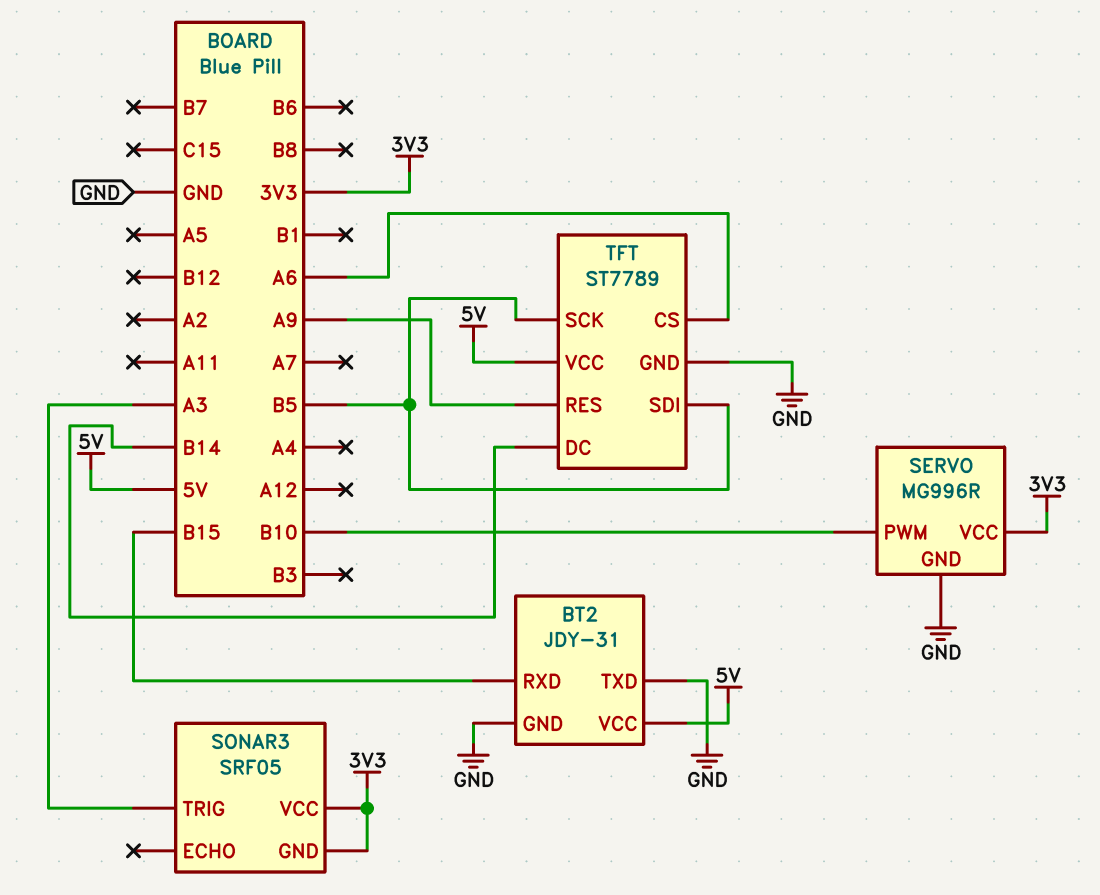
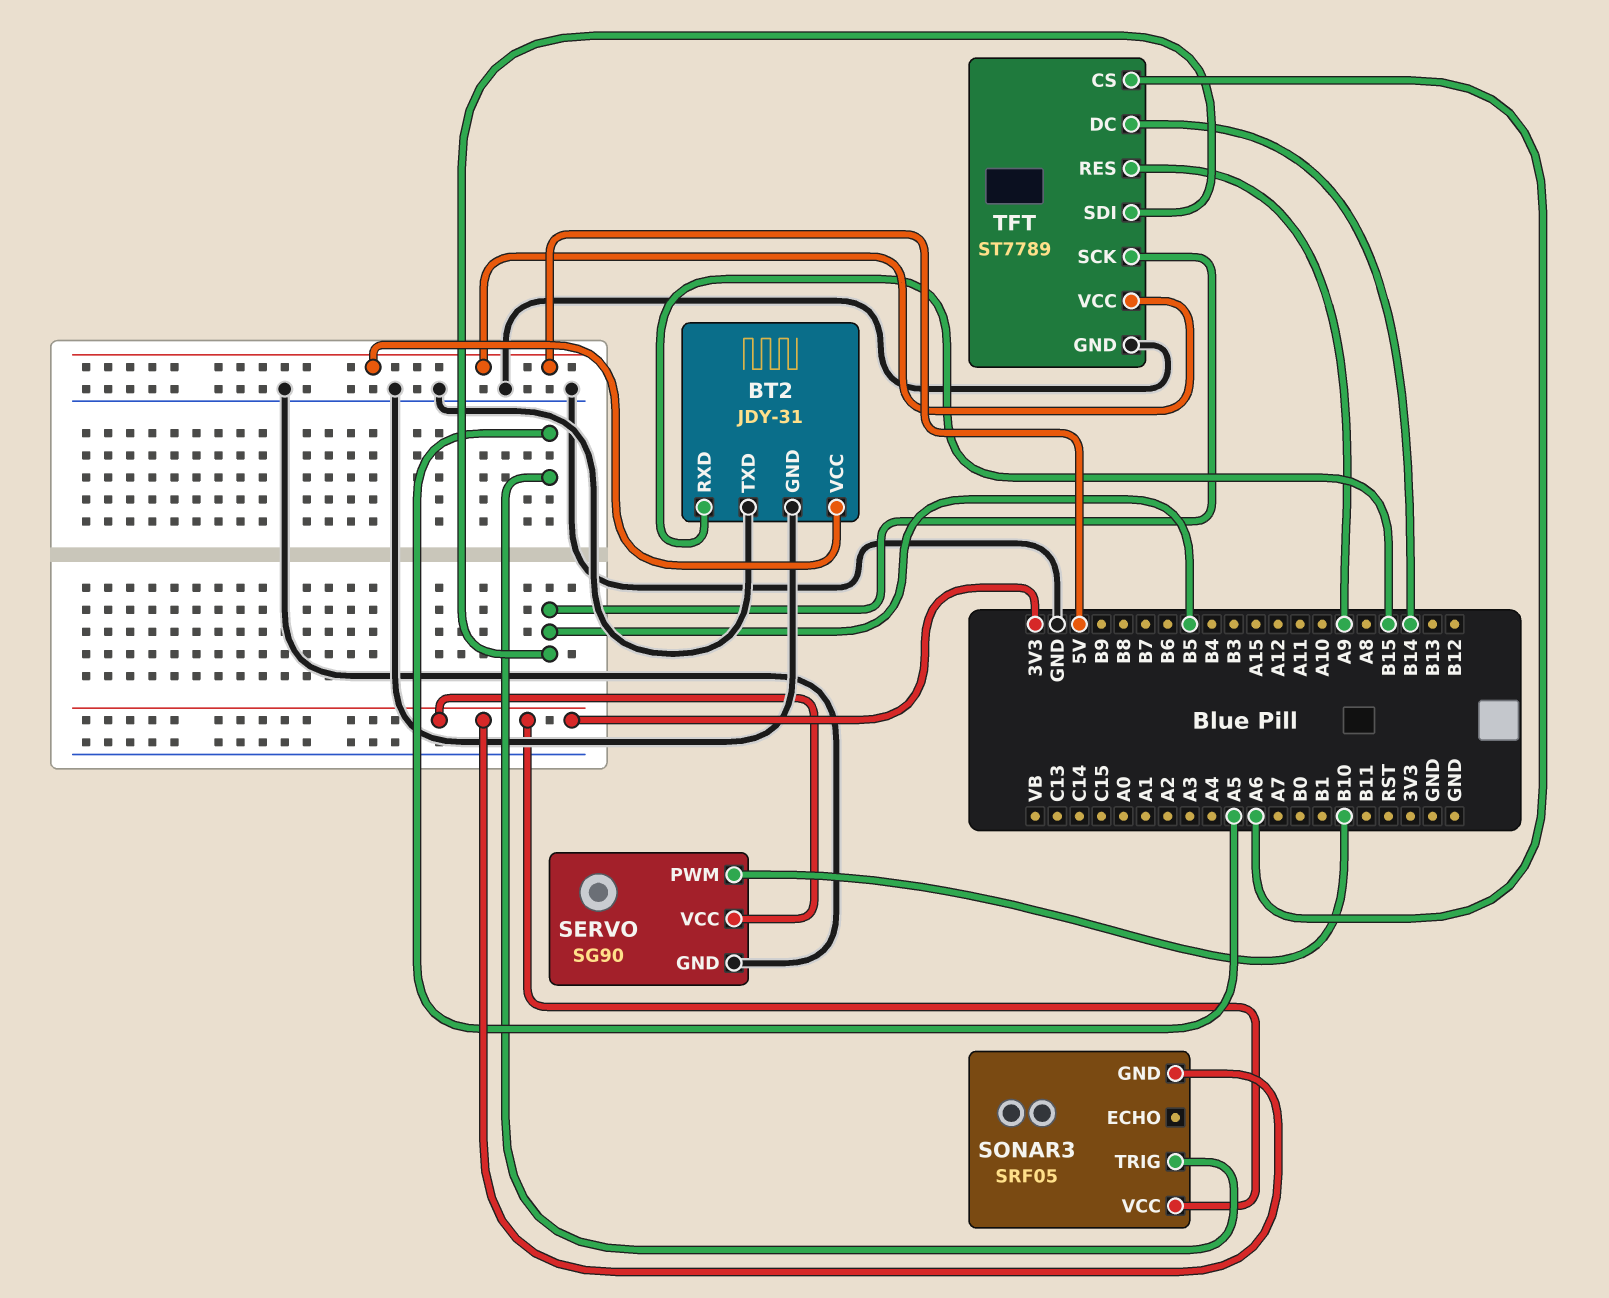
SERVO: MG996R -> SG90
SONAR3 pin TRIG: A3 -> A5

